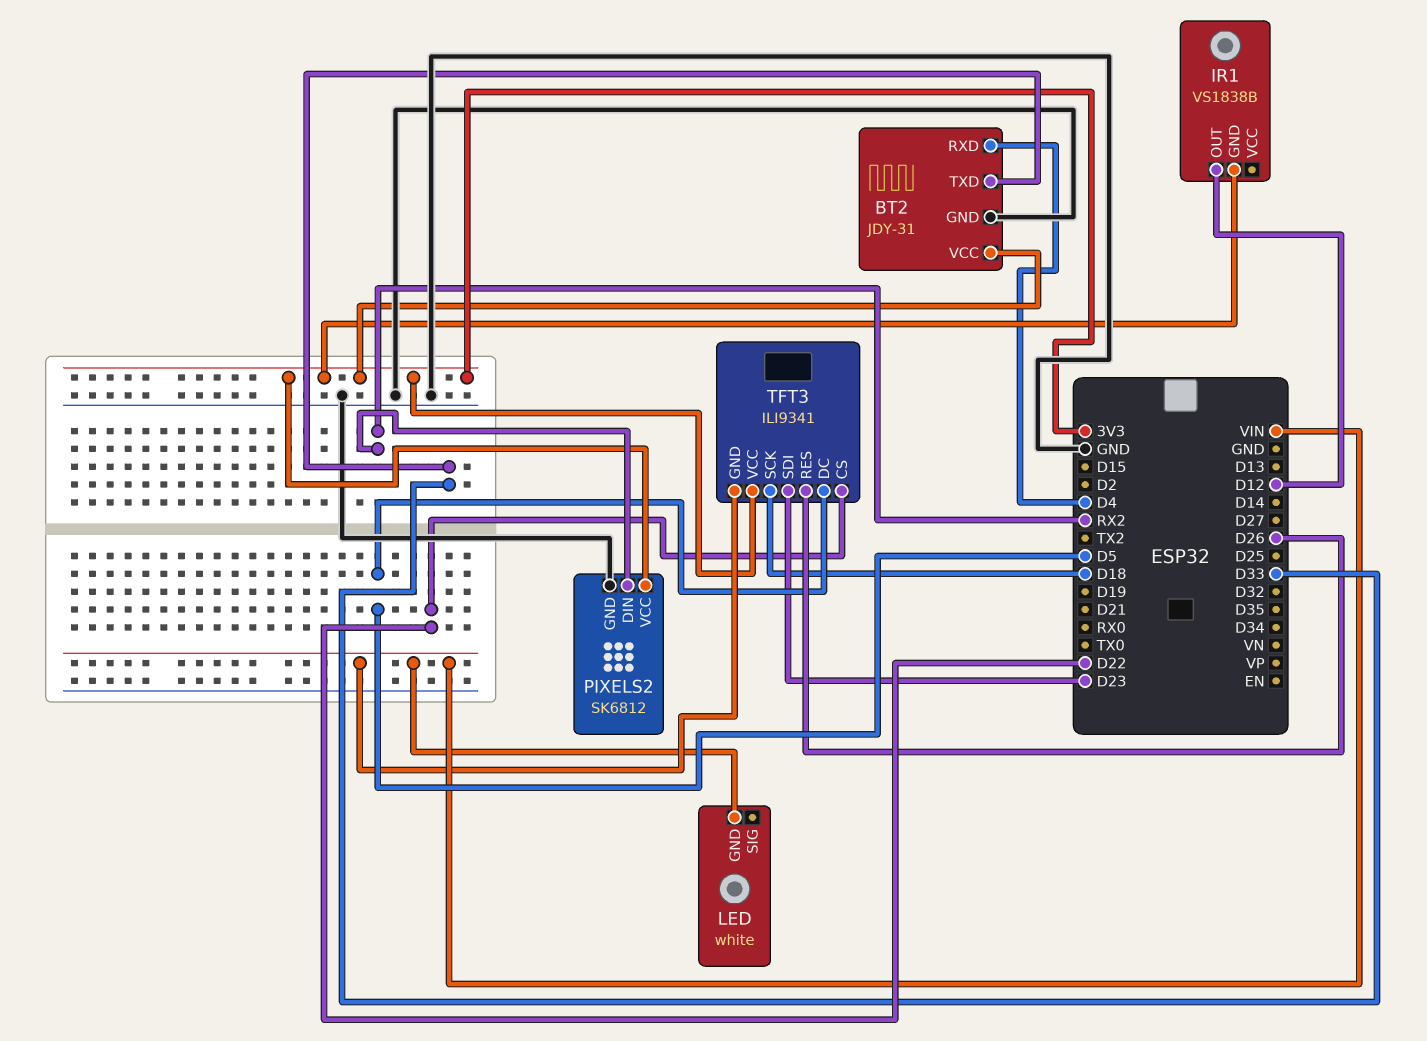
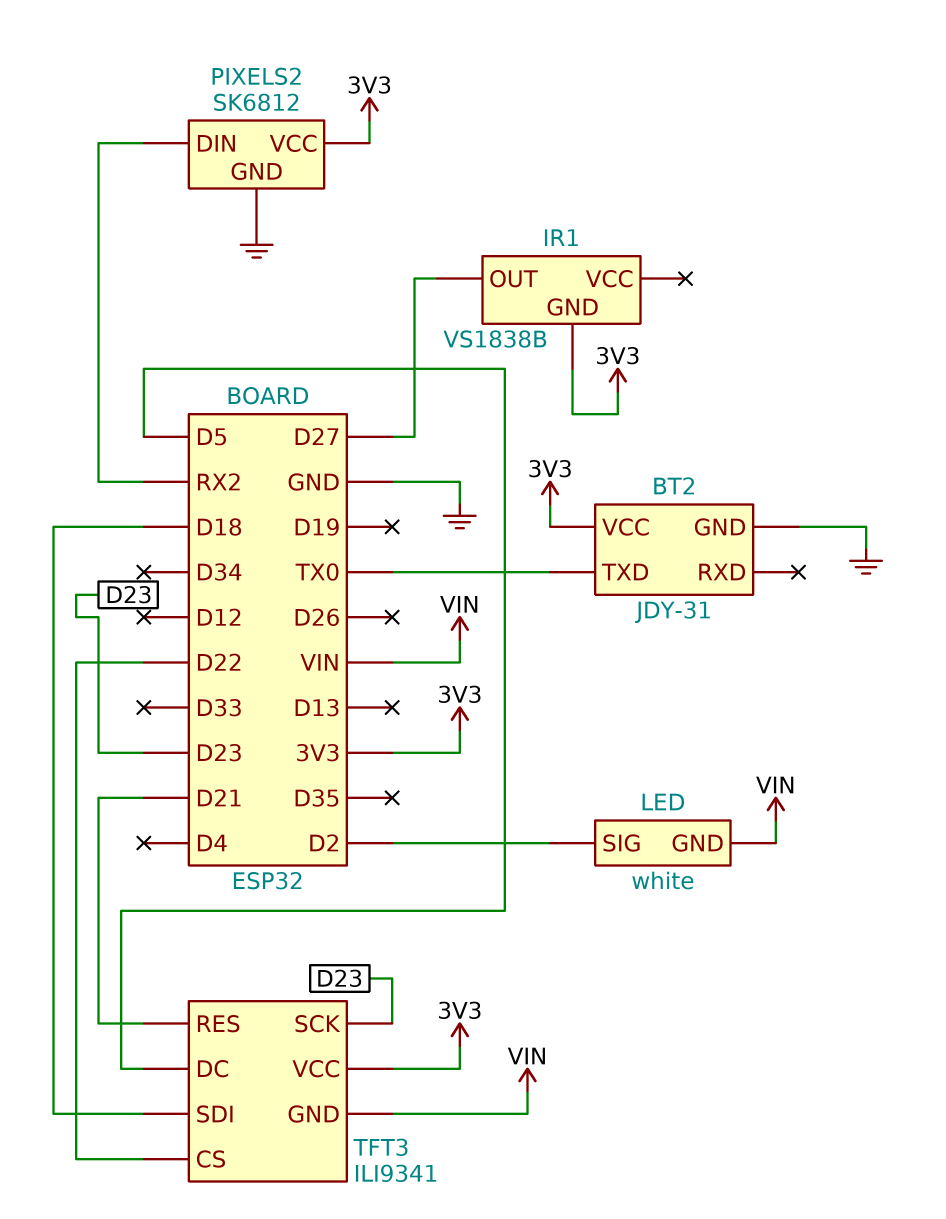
BT2 pin RXD: D4 -> none
BT2 pin TXD: D33 -> TX0
IR1 pin OUT: D12 -> D27
LED pin SIG: none -> D2
TFT3 pin RES: D26 -> D21
TFT3 pin SCK: D18 -> D23
TFT3 pin SDI: D23 -> D18

